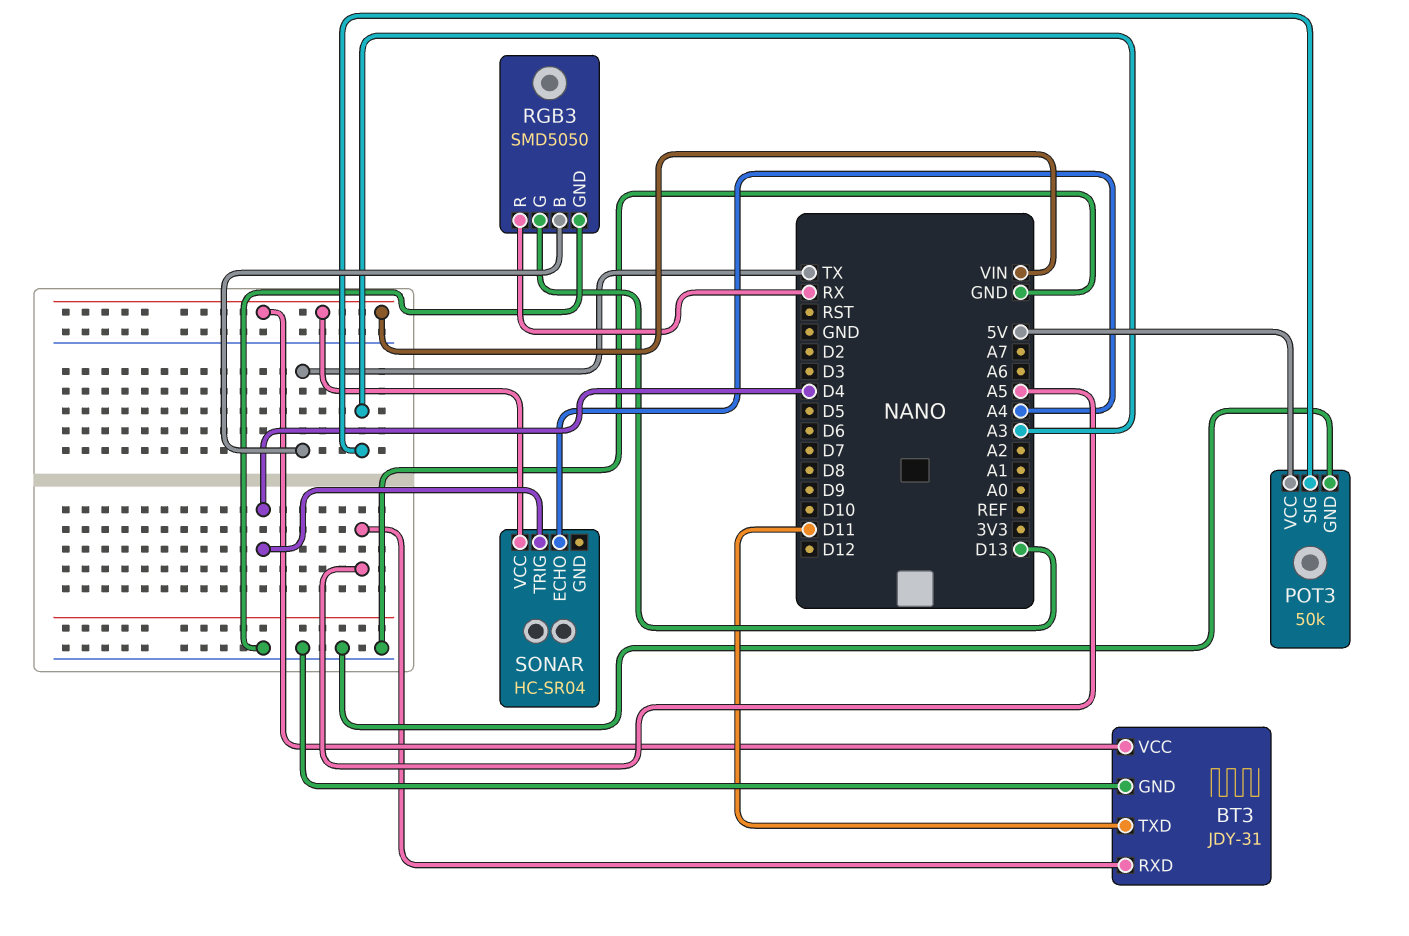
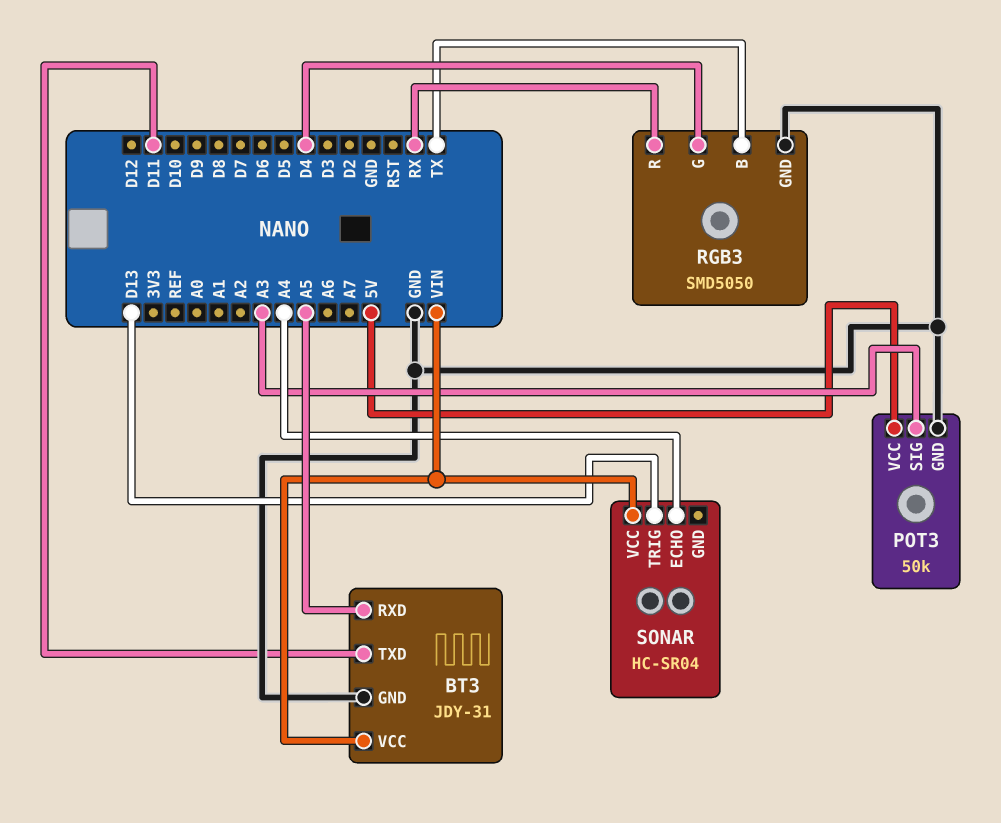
RGB3 pin G: D13 -> D4
SONAR pin TRIG: D4 -> D13

